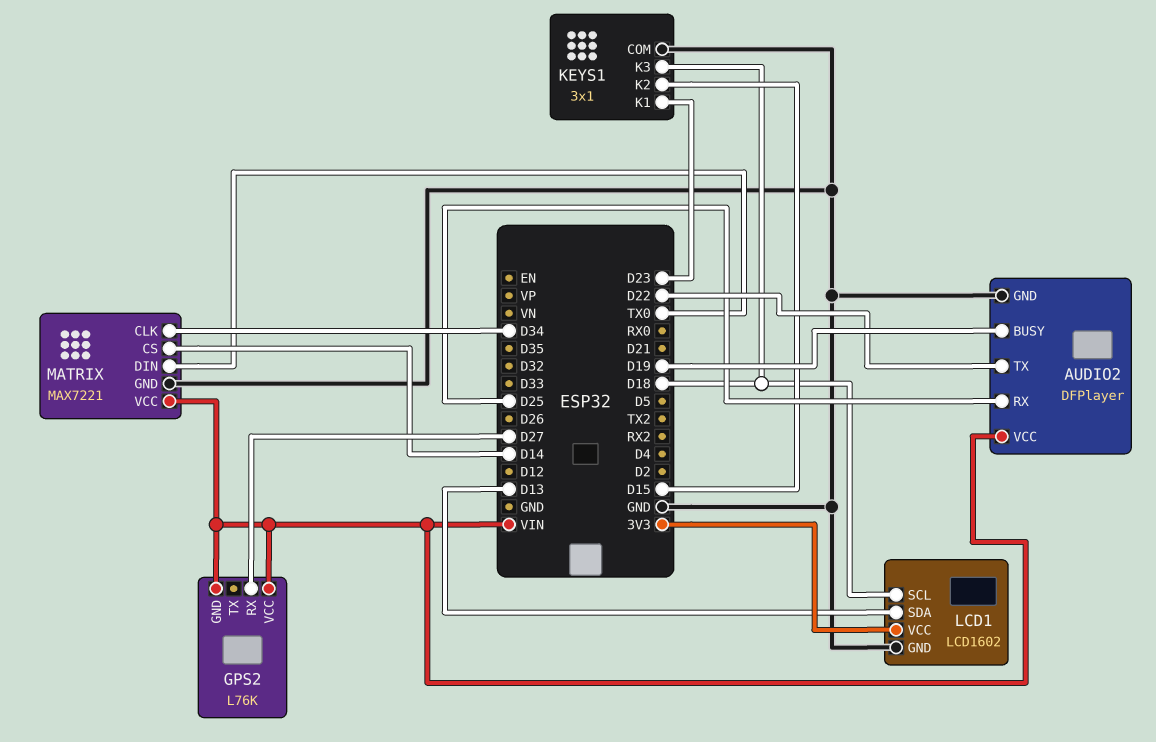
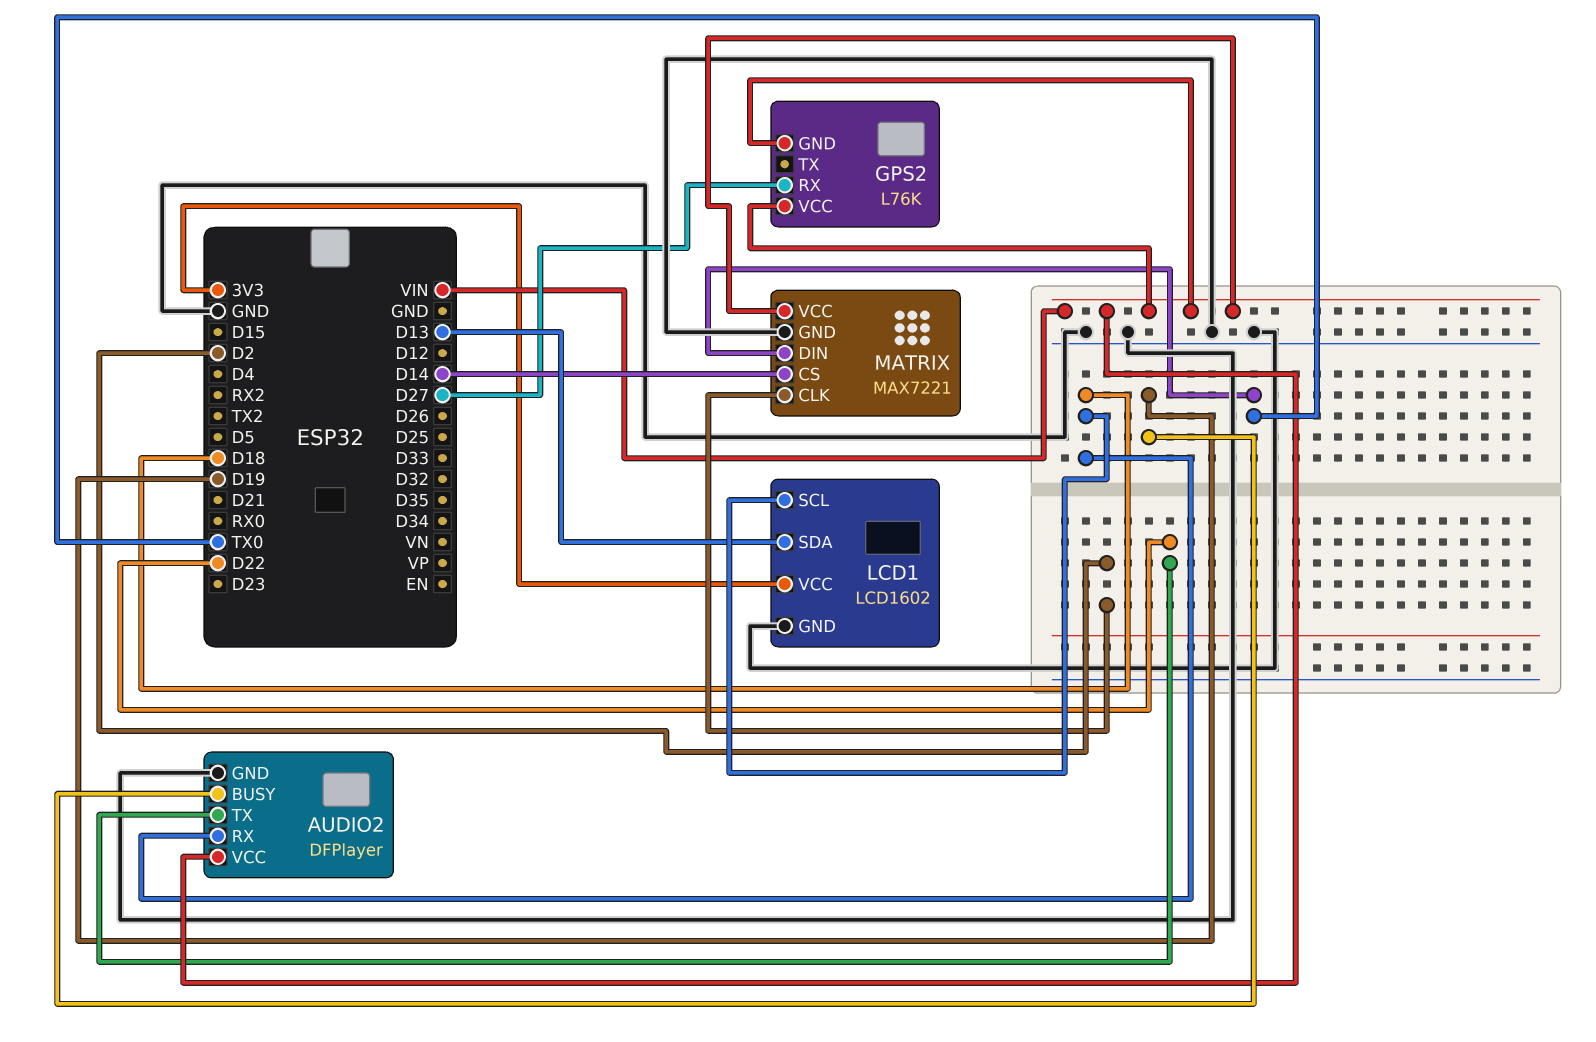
AUDIO2 pin RX: D25 -> D18
KEYS1: 3x1 -> none
KEYS1 pin COM: GND -> none
KEYS1 pin K1: D23 -> none
KEYS1 pin K2: D15 -> none
KEYS1 pin K3: D18 -> none
MATRIX pin CLK: D34 -> D2

